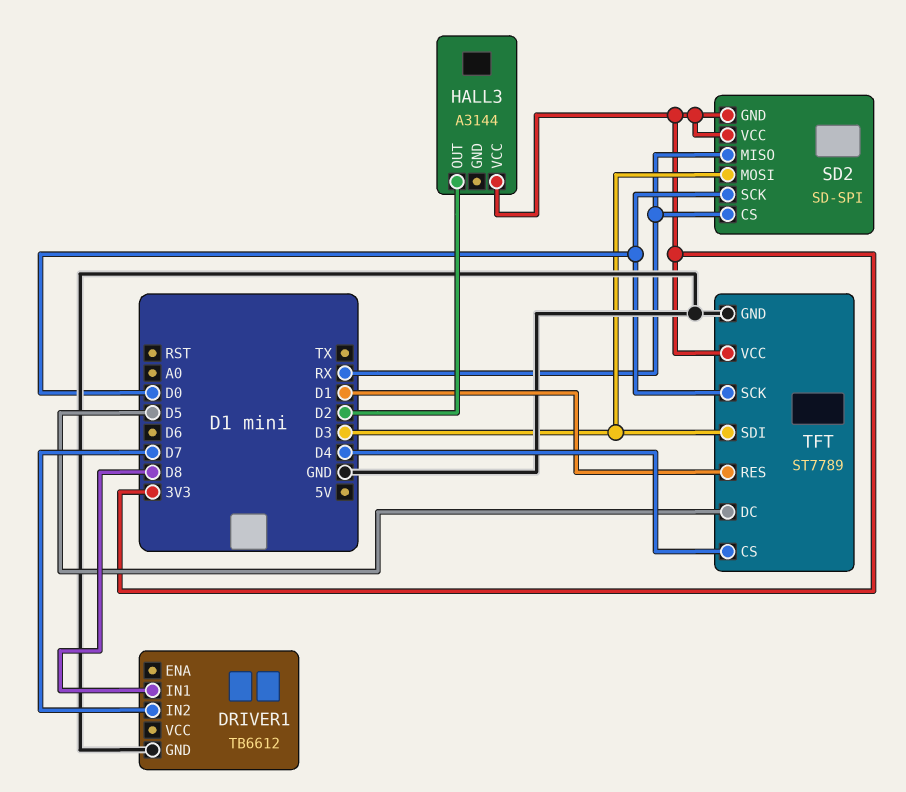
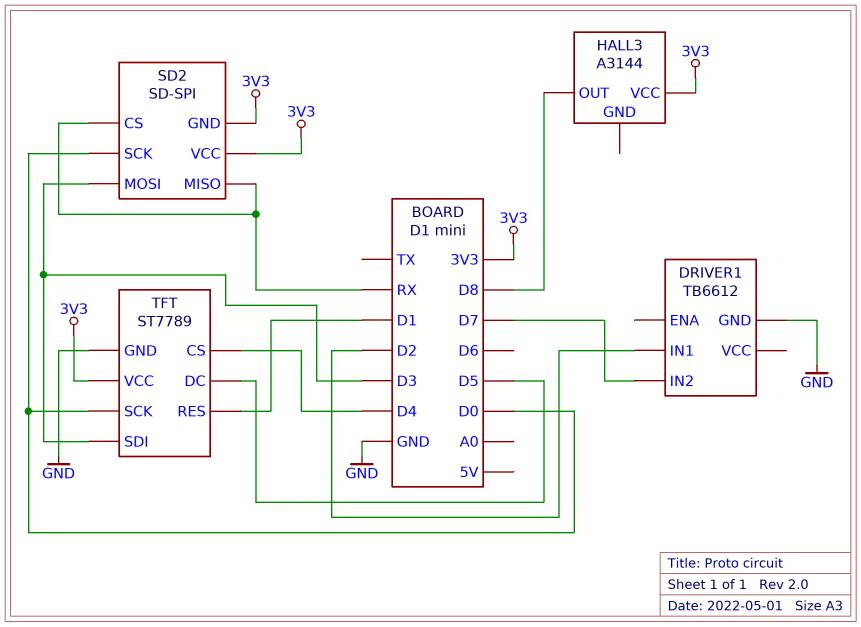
DRIVER1 pin IN1: D8 -> D2
HALL3 pin OUT: D2 -> D8

